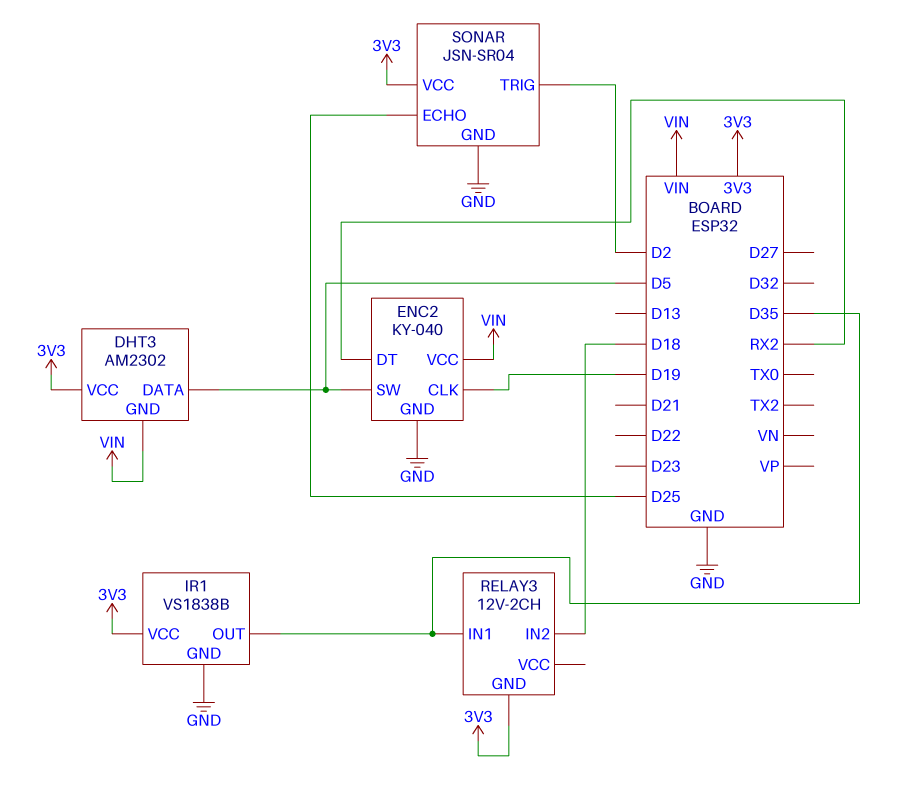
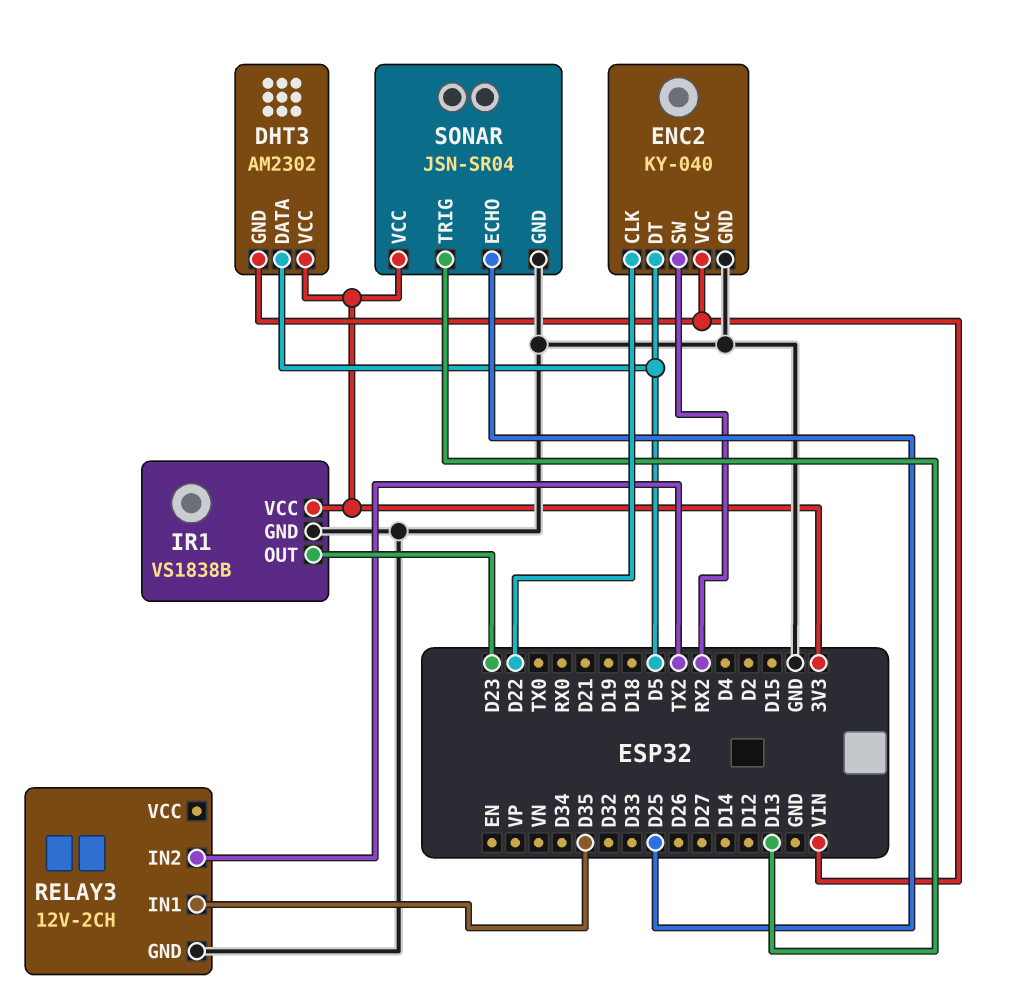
ENC2 pin CLK: D19 -> D22
ENC2 pin DT: RX2 -> D5
ENC2 pin SW: D5 -> RX2
IR1 pin OUT: D35 -> D23
RELAY3 pin GND: 3V3 -> GND
RELAY3 pin IN2: D18 -> TX2
SONAR pin TRIG: D2 -> D13

